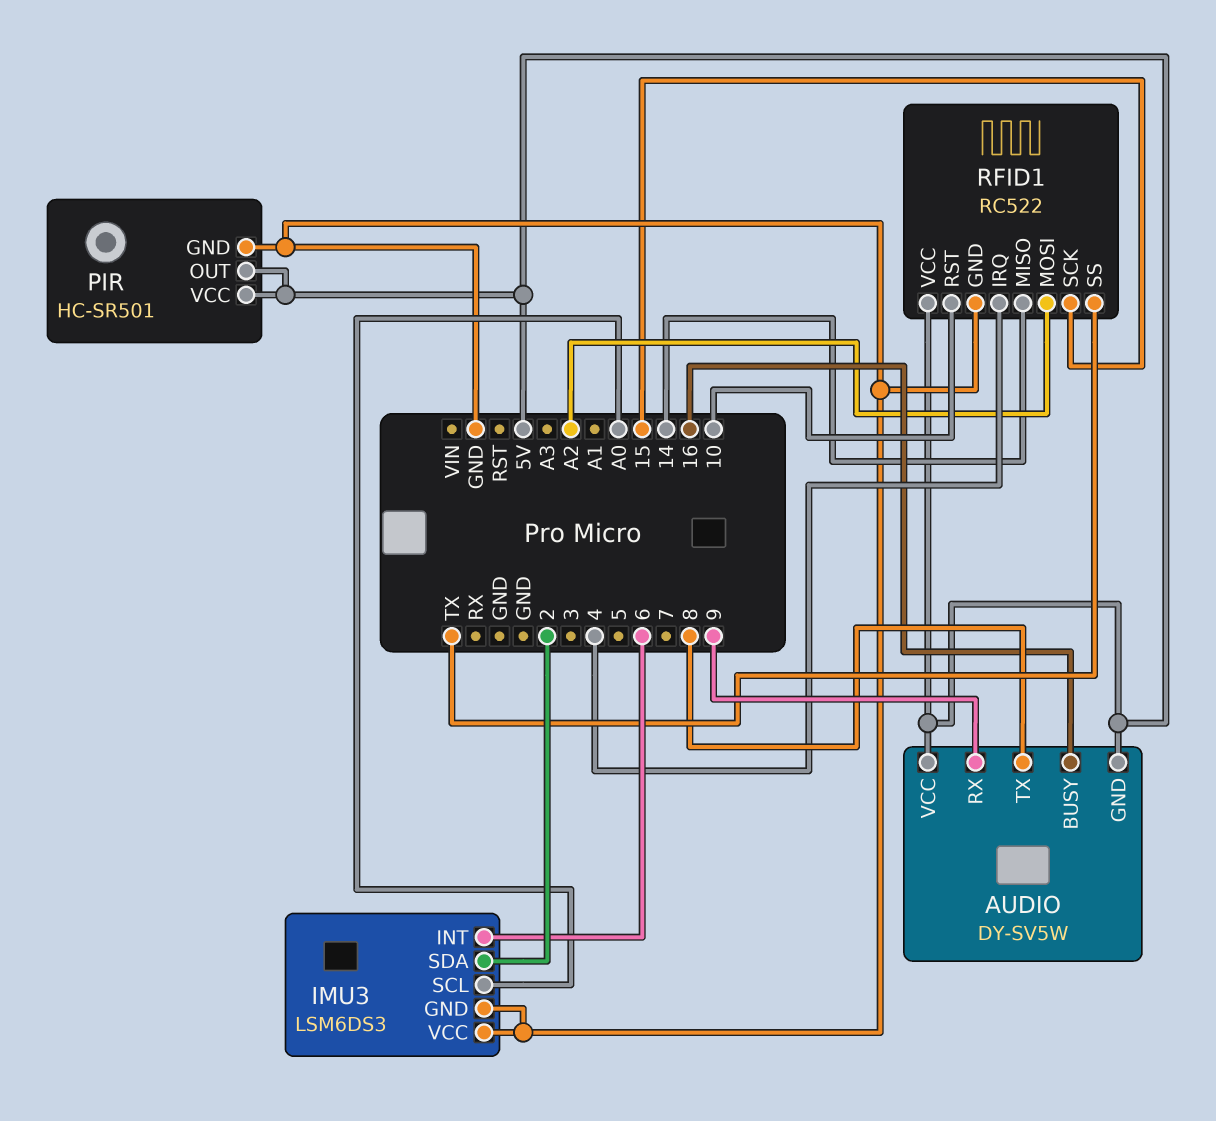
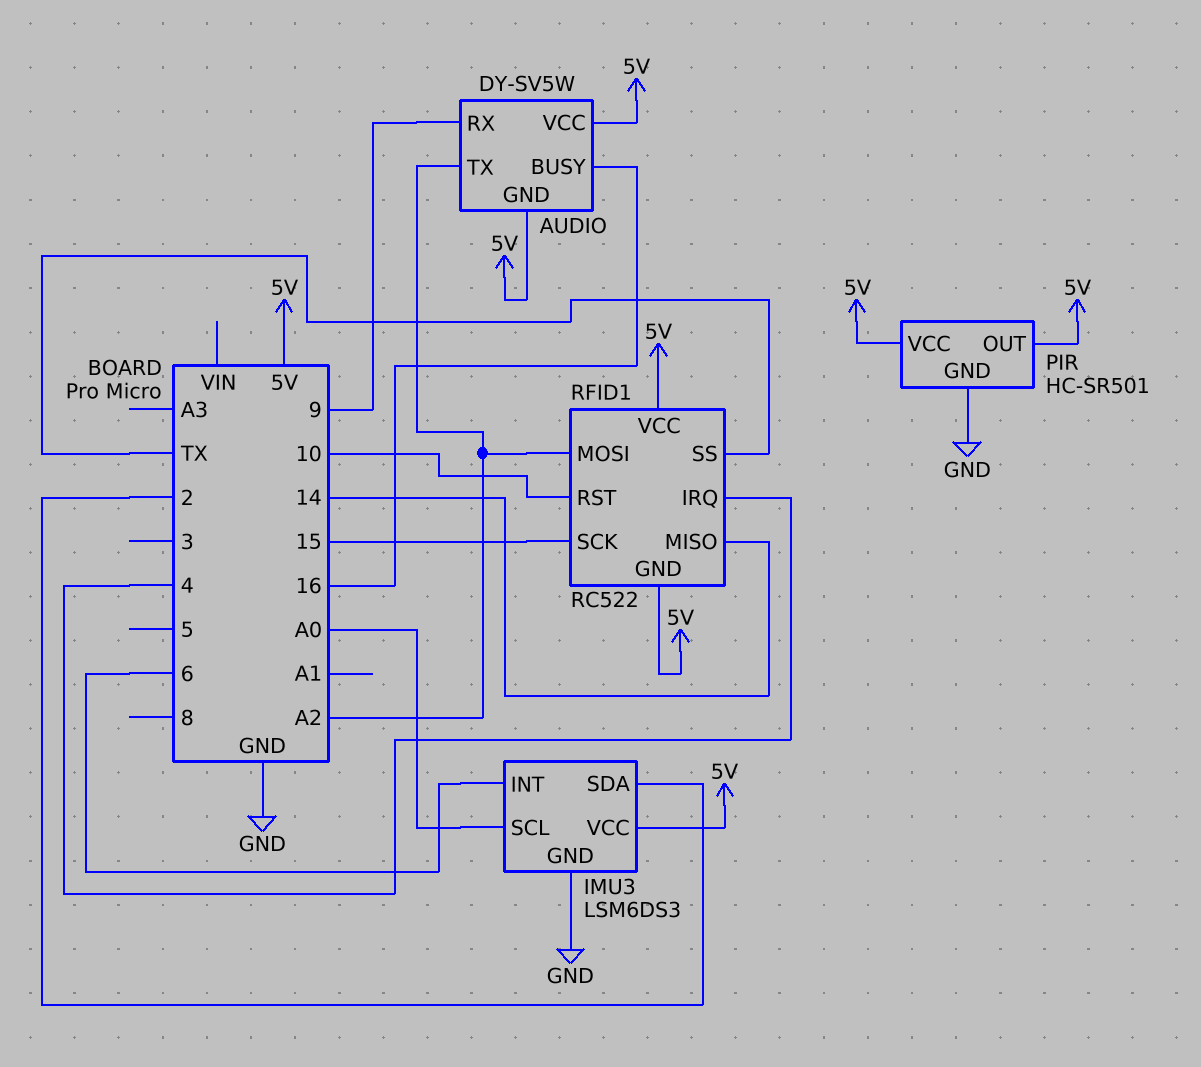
AUDIO pin TX: 8 -> A2
IMU3 pin VCC: GND -> 5V
RFID1 pin GND: GND -> 5V

